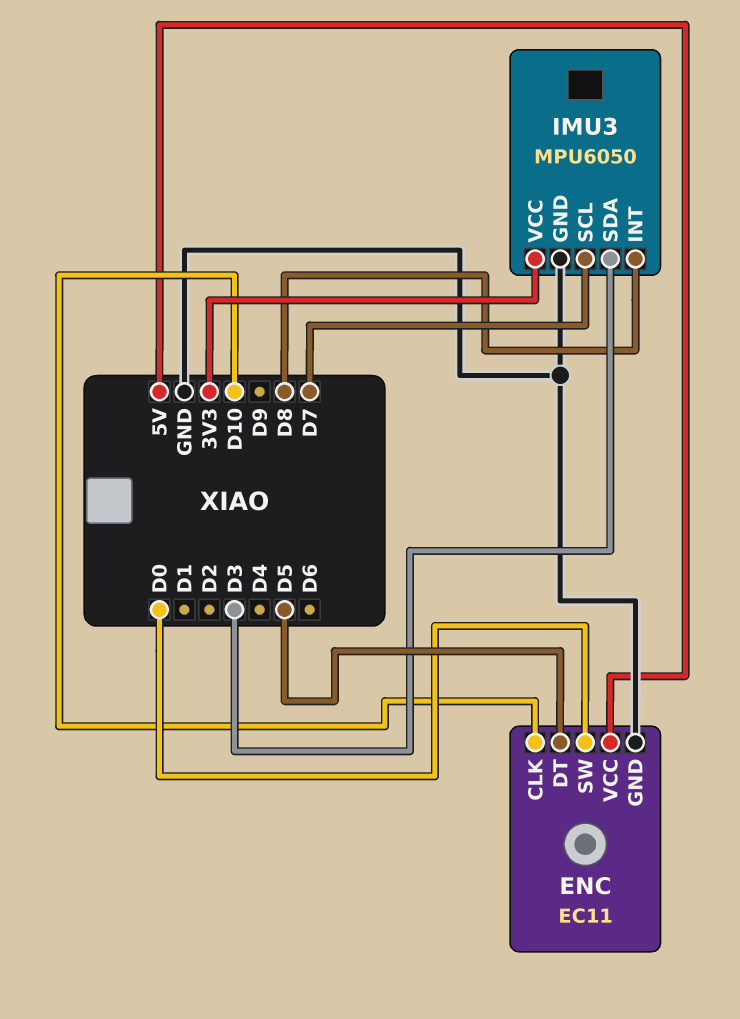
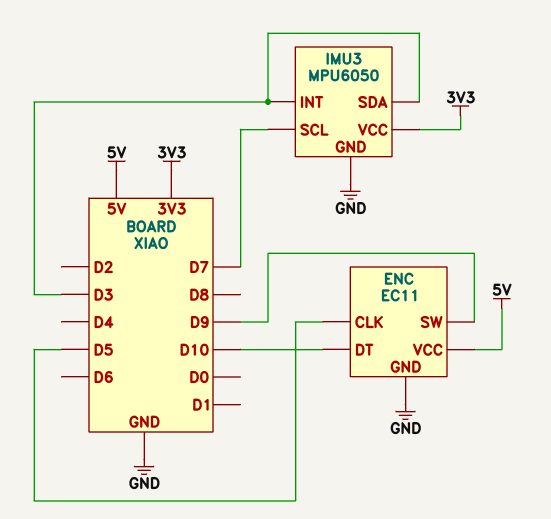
ENC pin CLK: D10 -> D5
ENC pin DT: D5 -> D10
ENC pin SW: D0 -> D9
IMU3 pin INT: D8 -> D3

